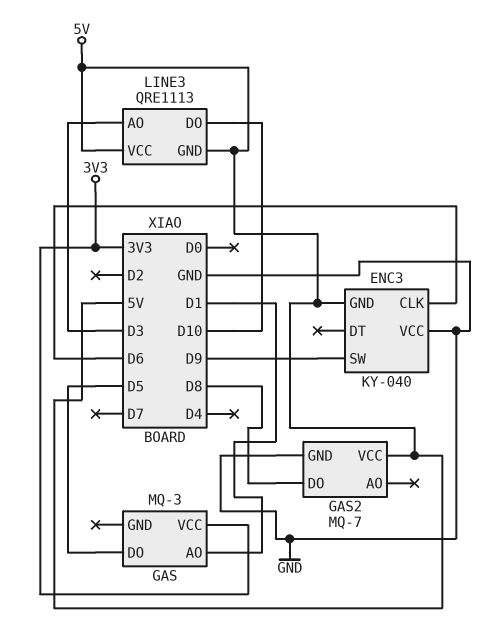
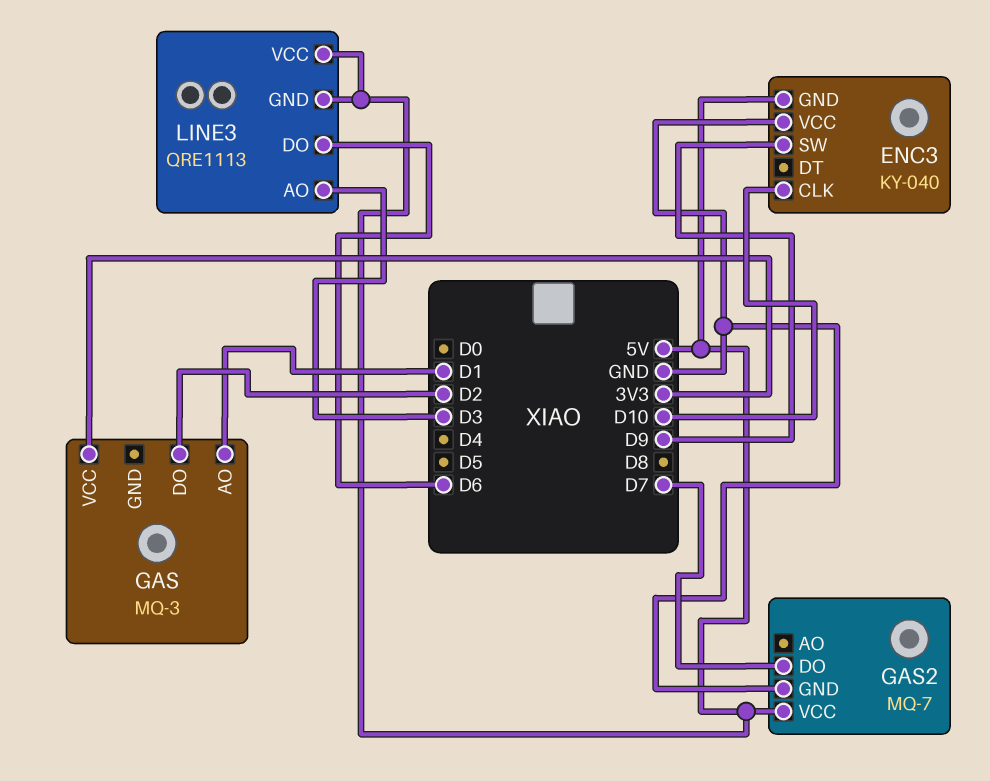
ENC3 pin CLK: D6 -> D10
GAS pin DO: D5 -> D2
GAS2 pin DO: D8 -> D7
LINE3 pin DO: D10 -> D6

